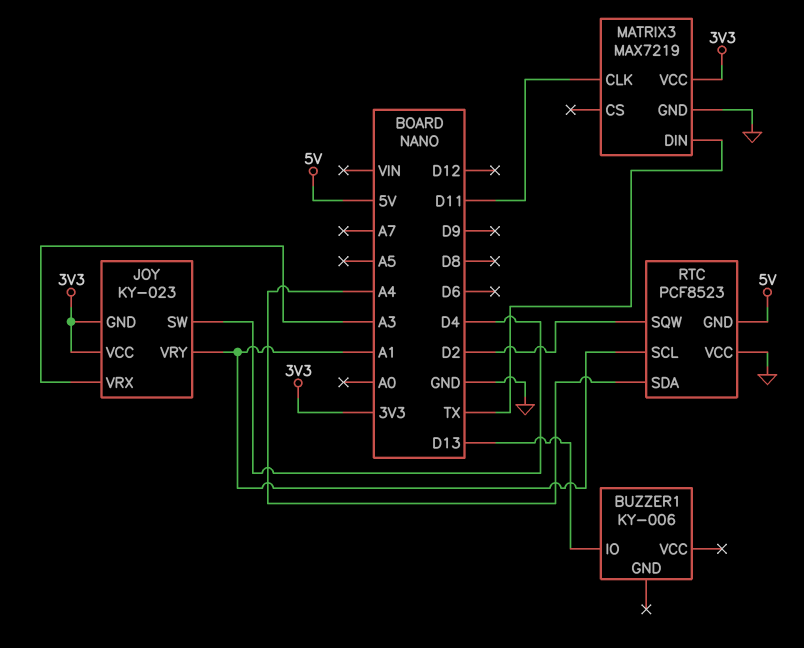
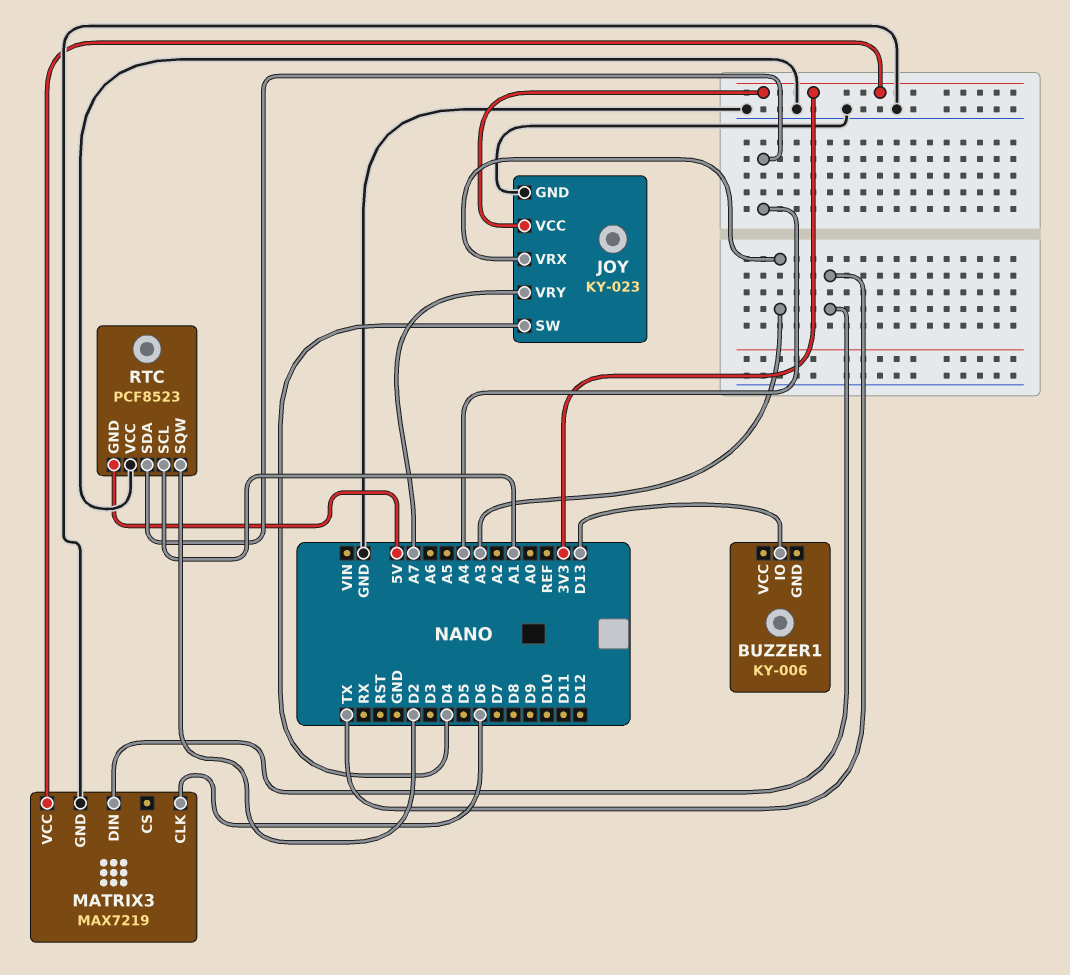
JOY pin GND: 3V3 -> GND
JOY pin VRY: A1 -> A7
MATRIX3 pin CLK: D11 -> D6

